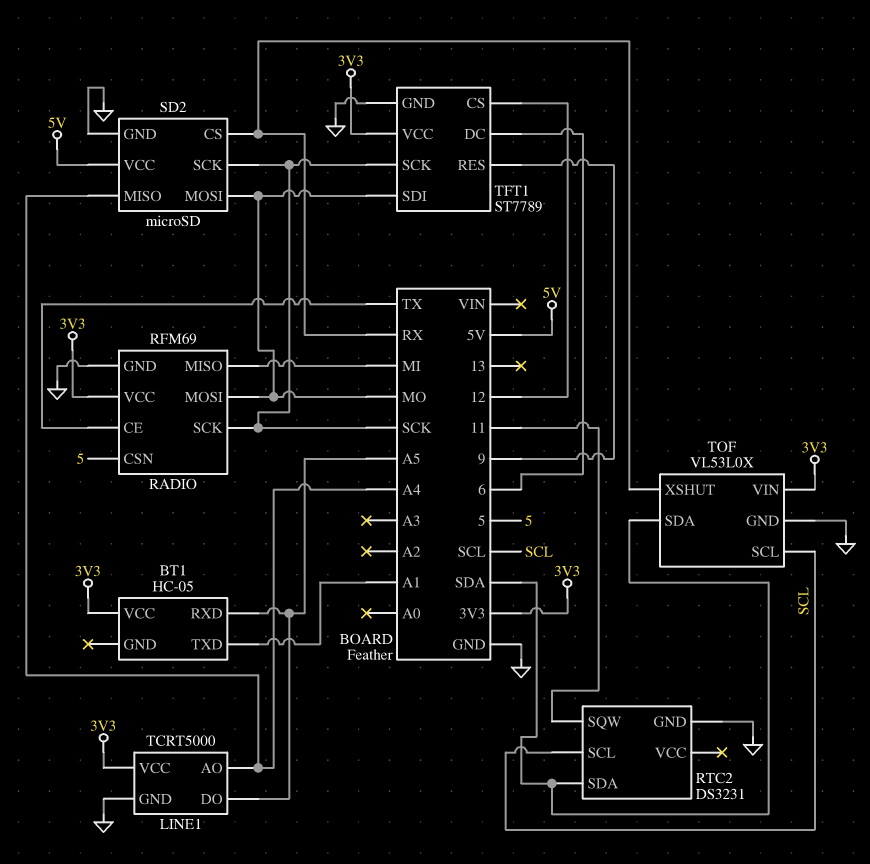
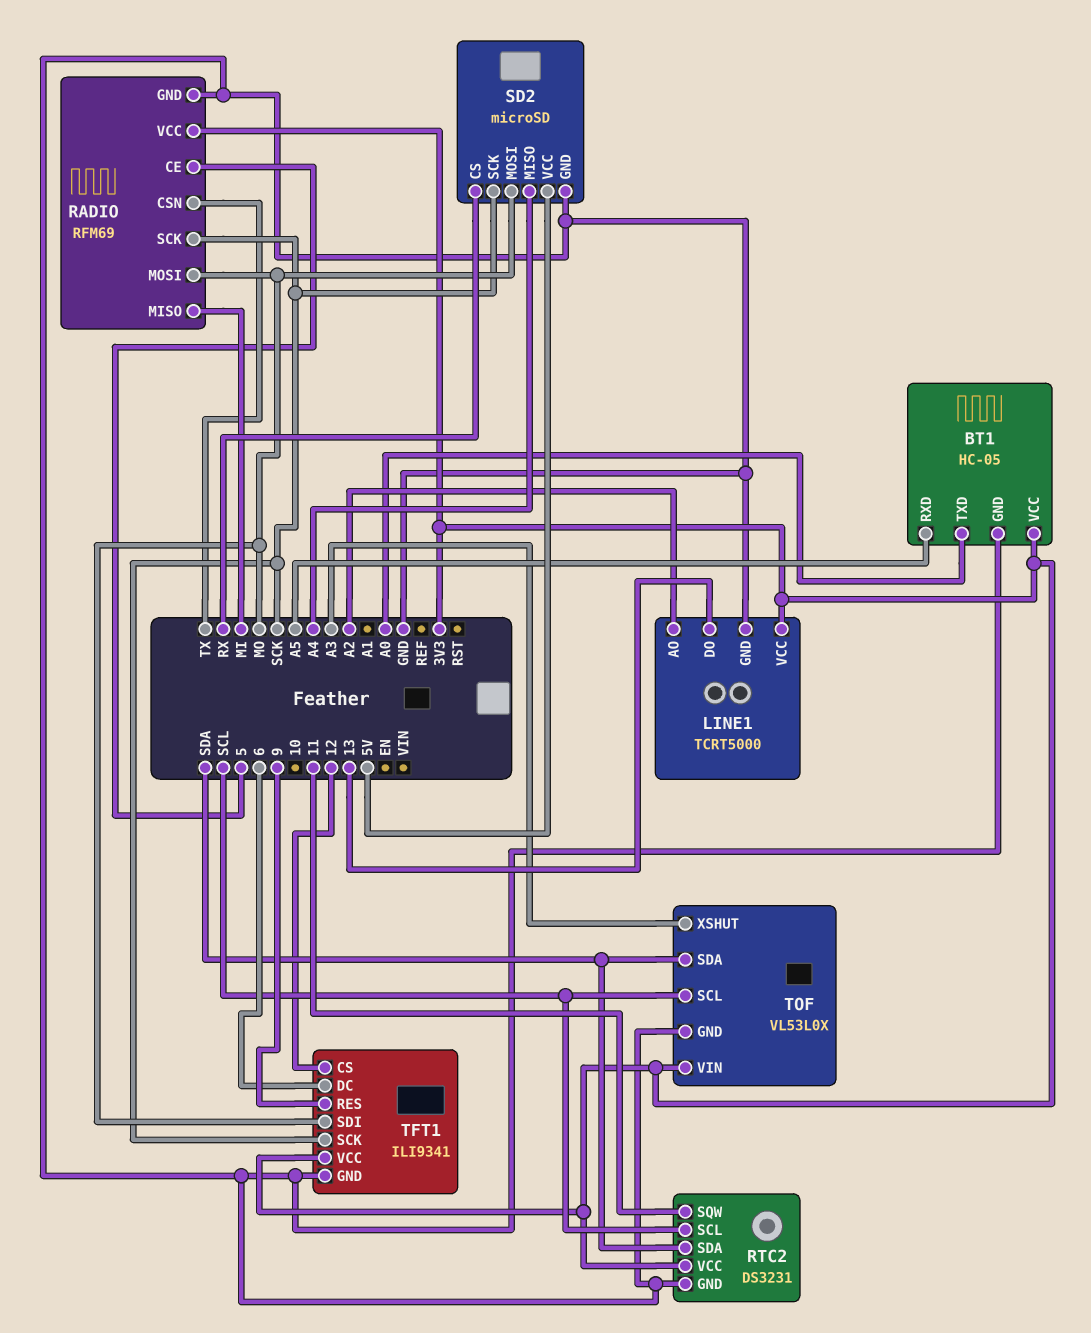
BT1 pin GND: none -> GND
BT1 pin TXD: A1 -> A0
LINE1 pin AO: A4 -> A2
LINE1 pin DO: A5 -> 13
RADIO pin CE: TX -> 5
RADIO pin CSN: 5 -> TX
RTC2 pin VCC: none -> 3V3
TFT1: ST7789 -> ILI9341
TOF pin XSHUT: RX -> A3

